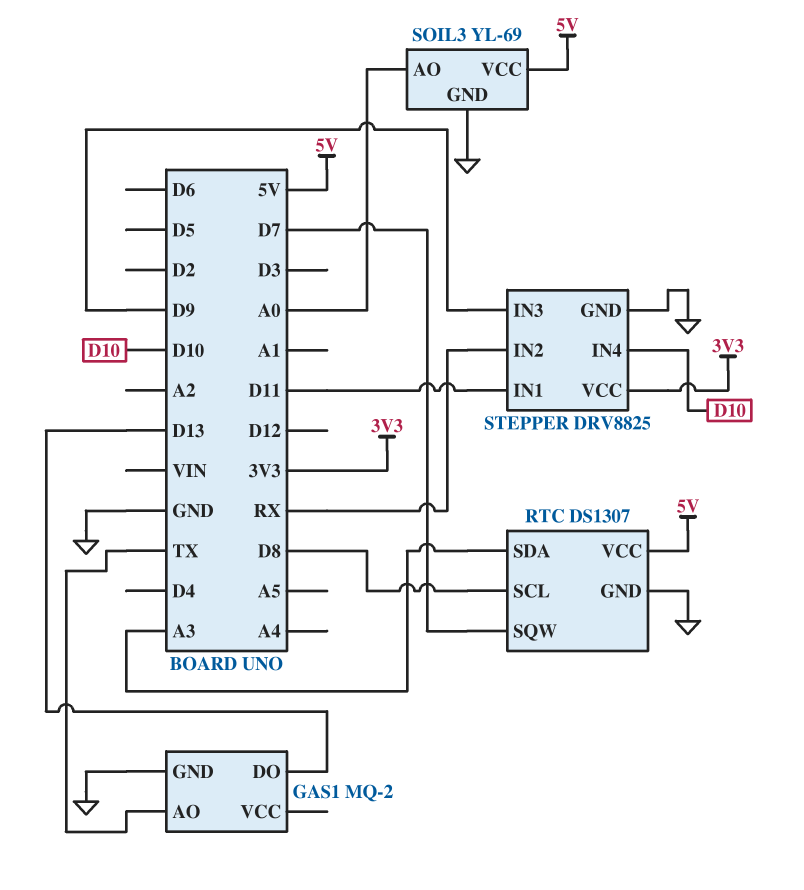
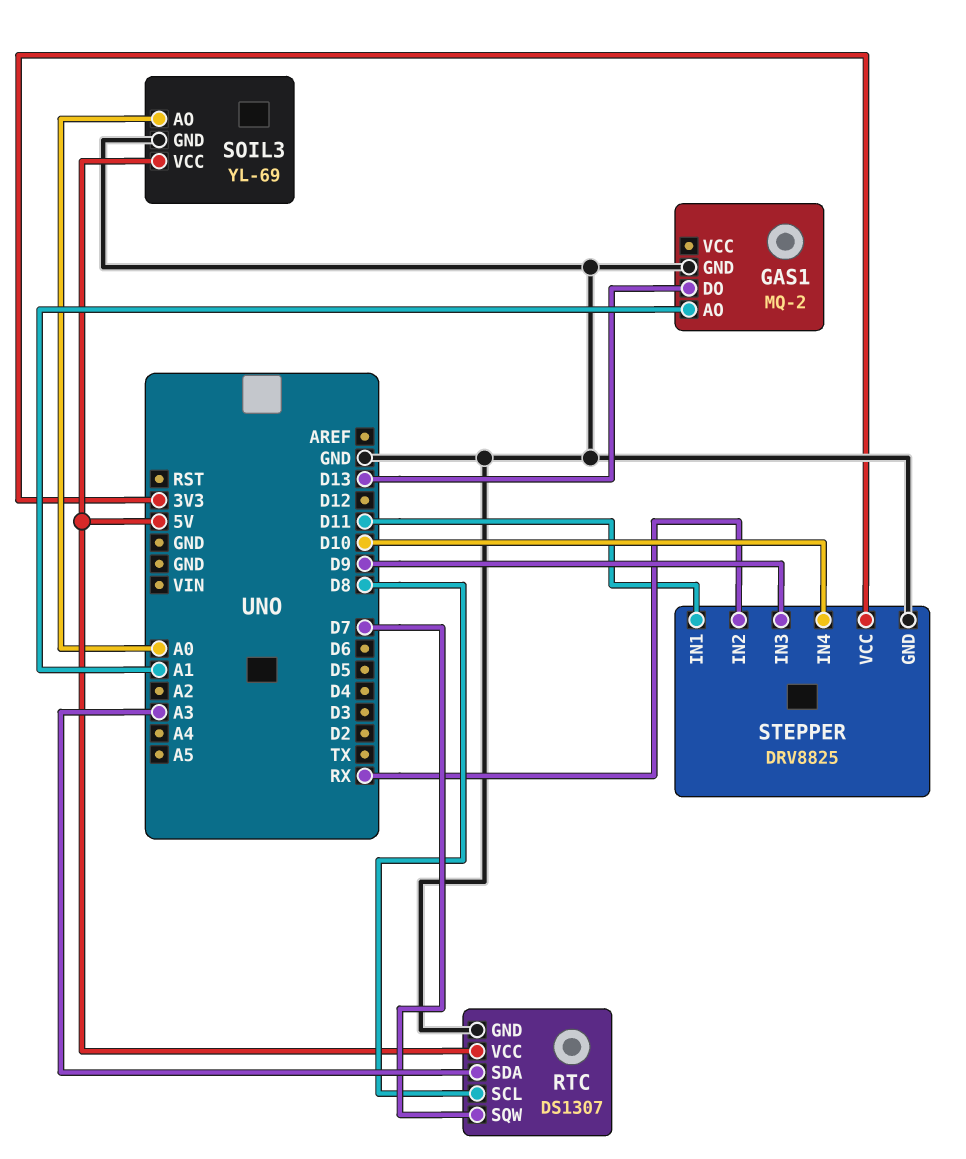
GAS1 pin AO: TX -> A1

